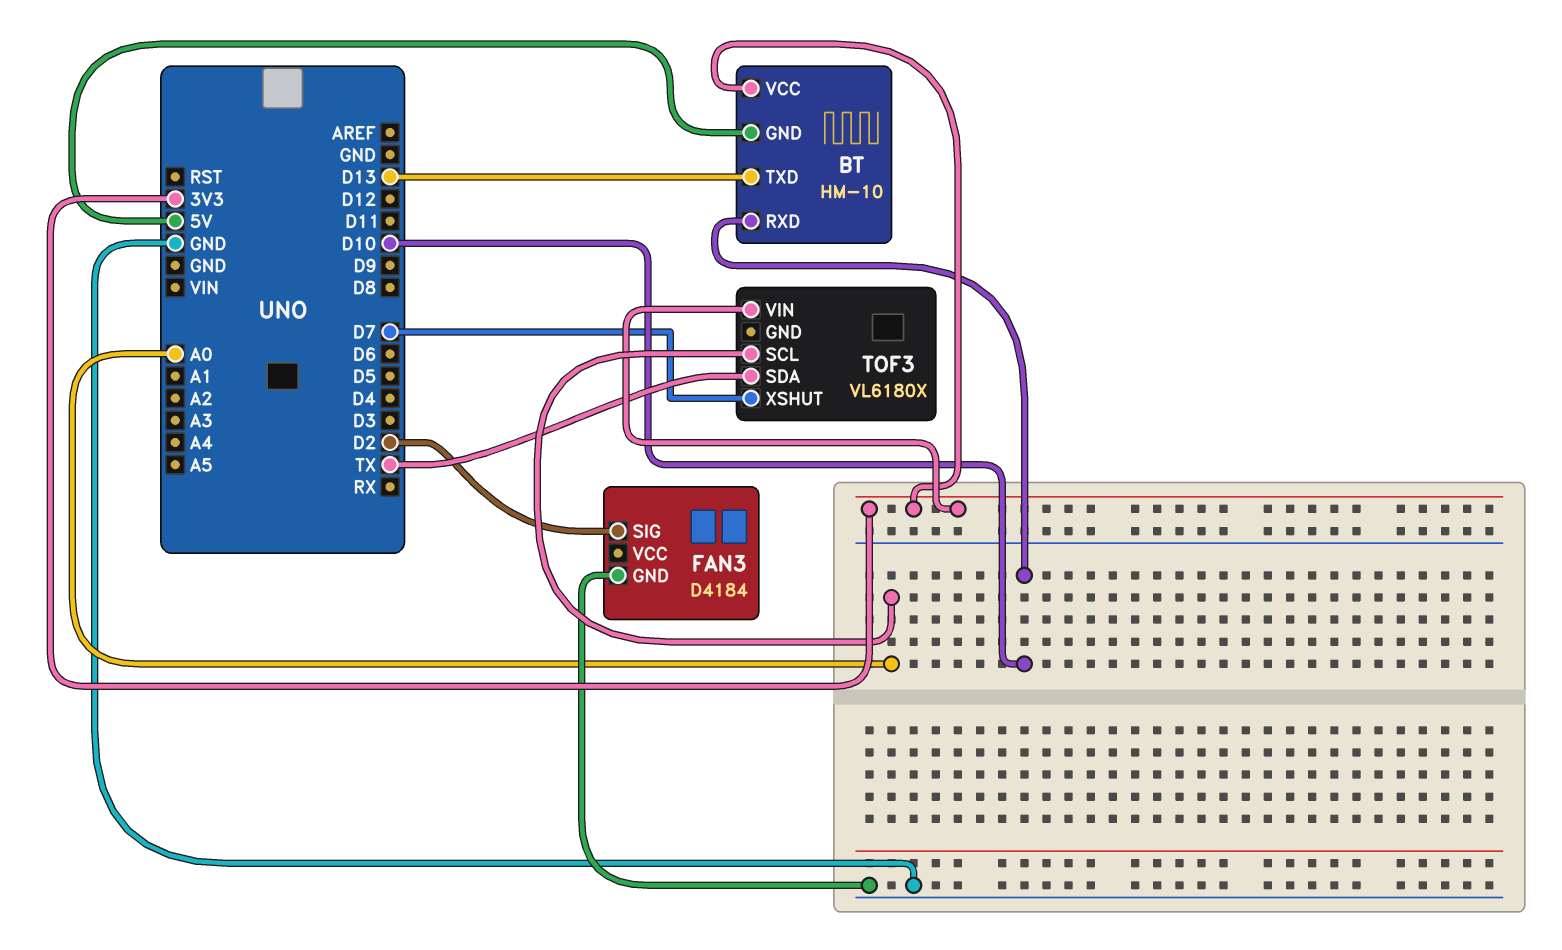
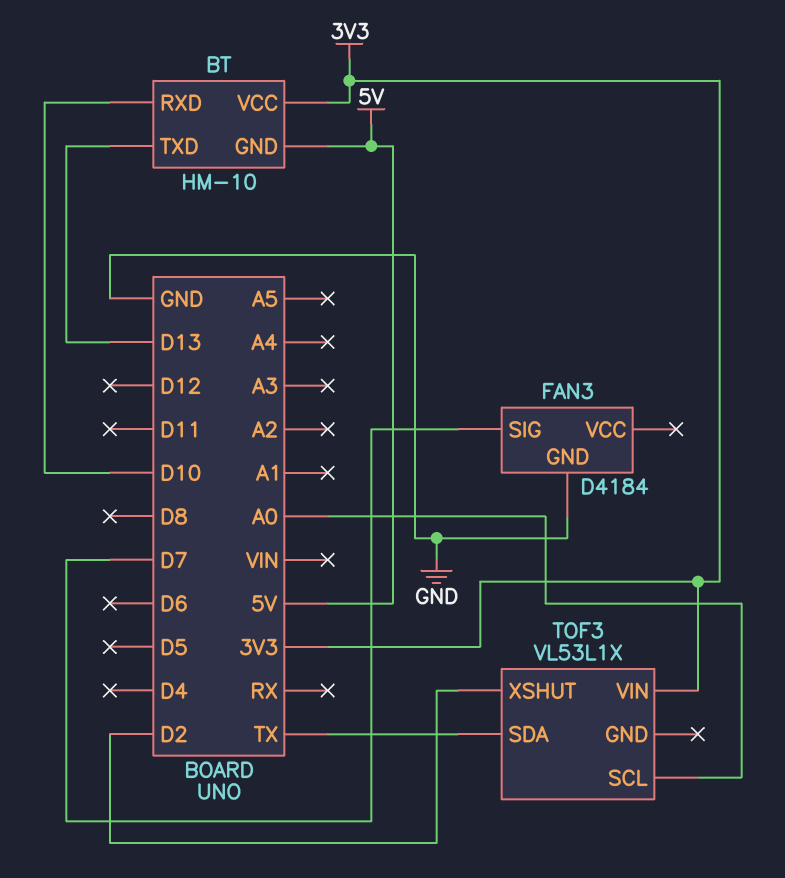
FAN3 pin SIG: D2 -> D7
TOF3: VL6180X -> VL53L1X
TOF3 pin XSHUT: D7 -> D2

